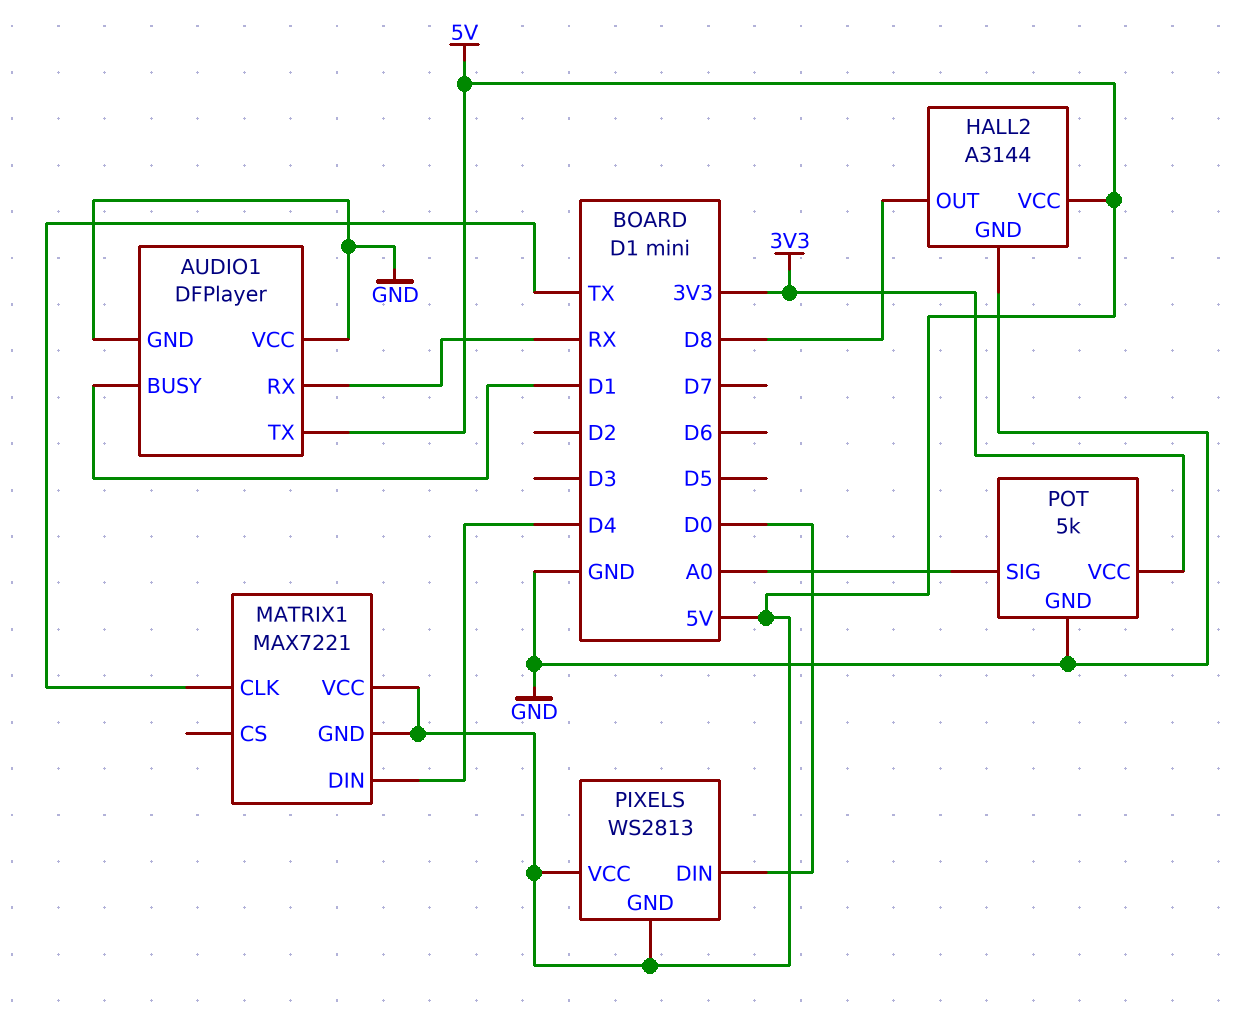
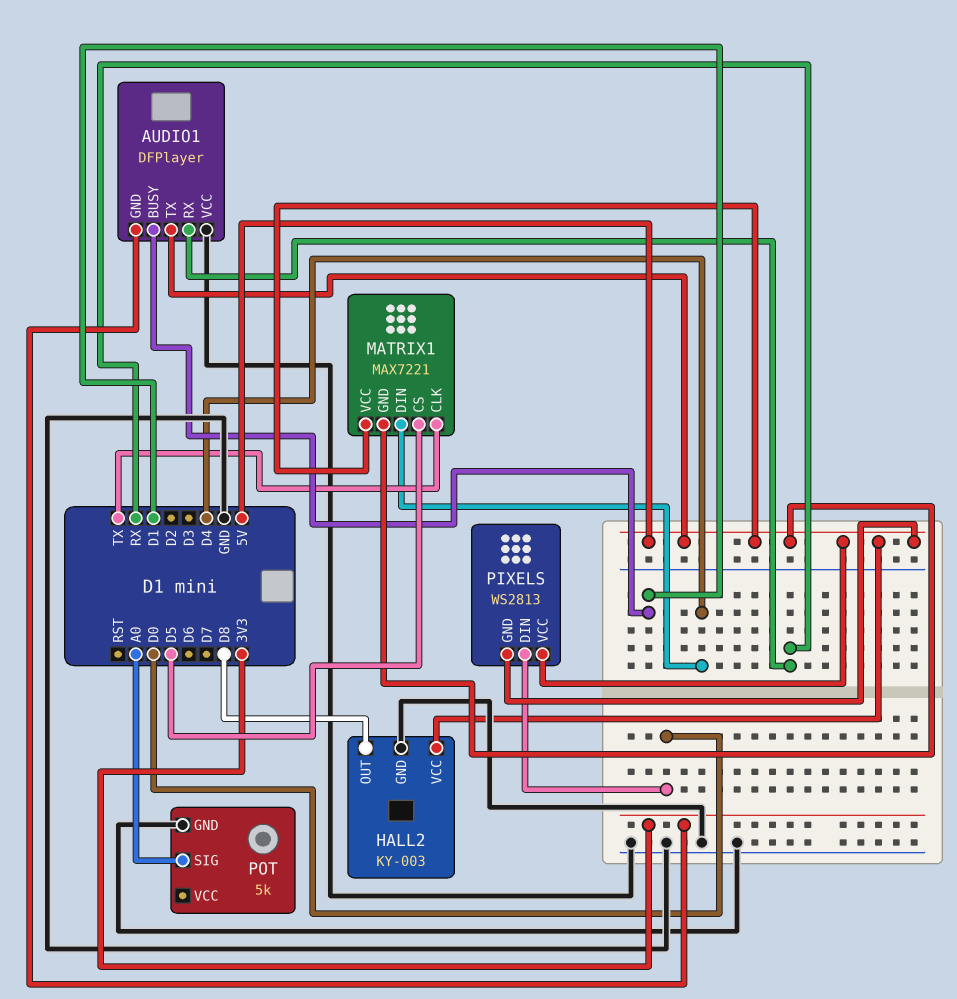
AUDIO1 pin GND: GND -> 3V3
HALL2: A3144 -> KY-003
MATRIX1 pin CS: none -> D5
POT pin VCC: 3V3 -> none

